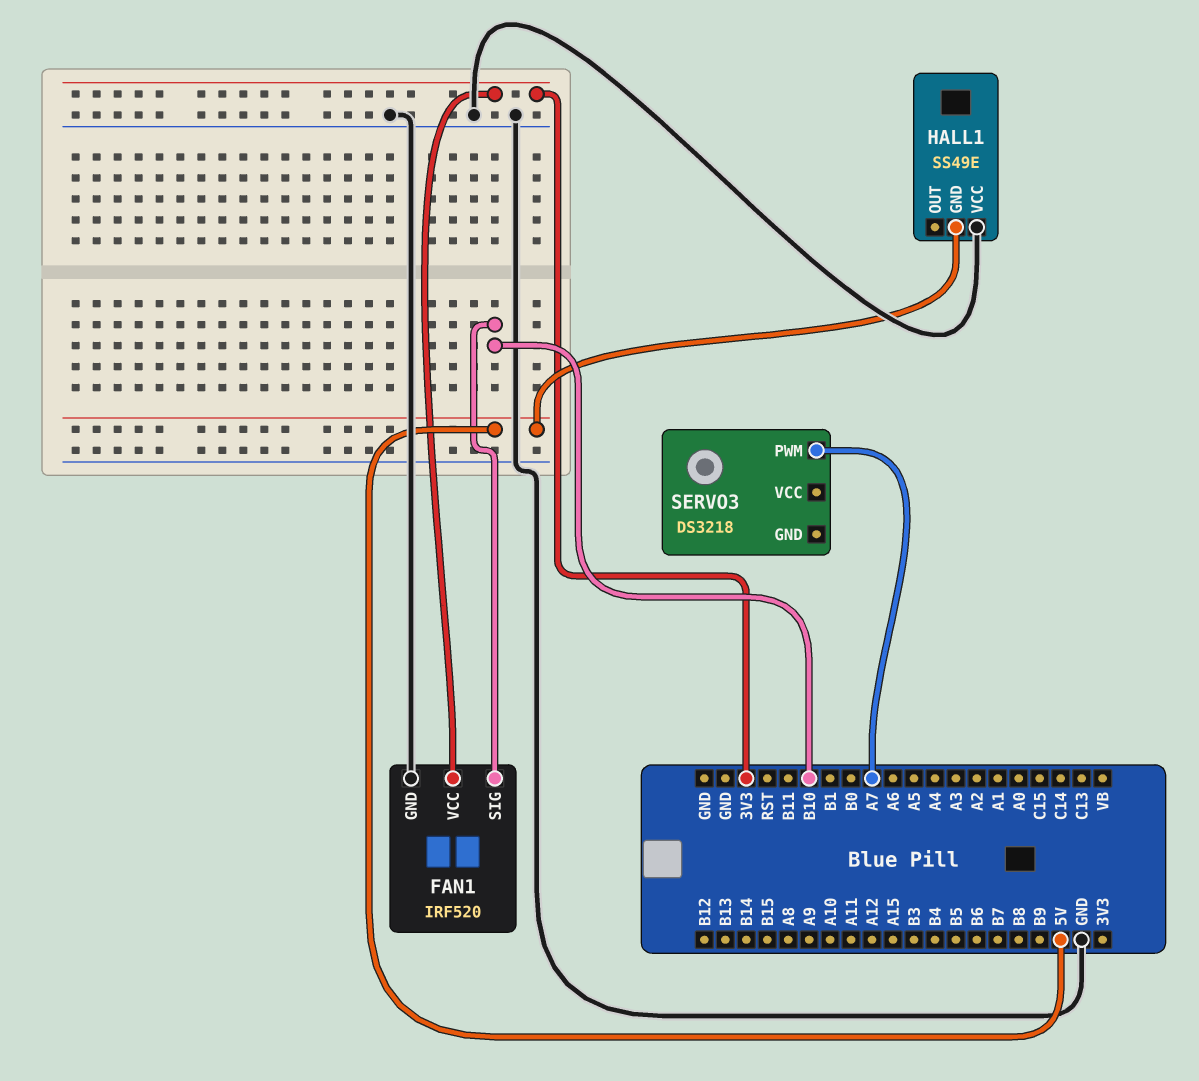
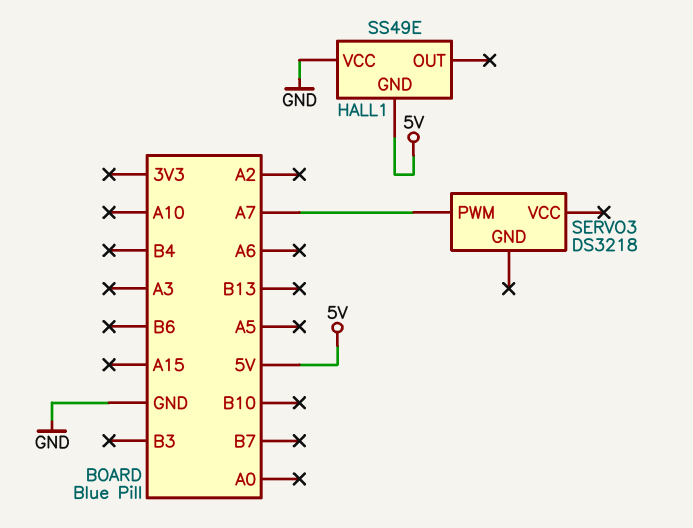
FAN1: IRF520 -> none
FAN1 pin GND: GND -> none
FAN1 pin SIG: B10 -> none
FAN1 pin VCC: 3V3 -> none

